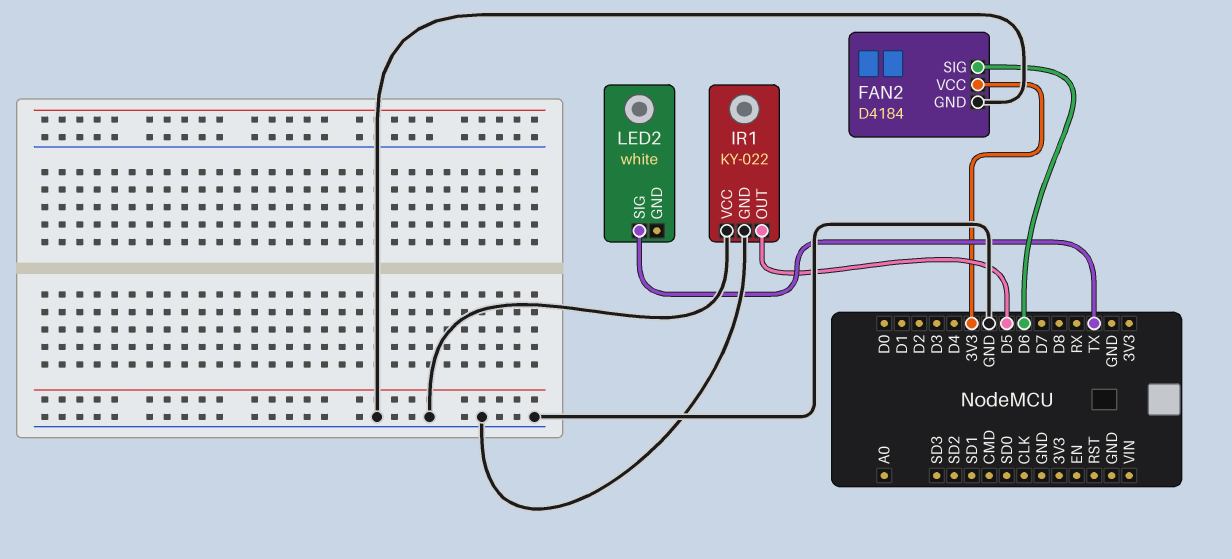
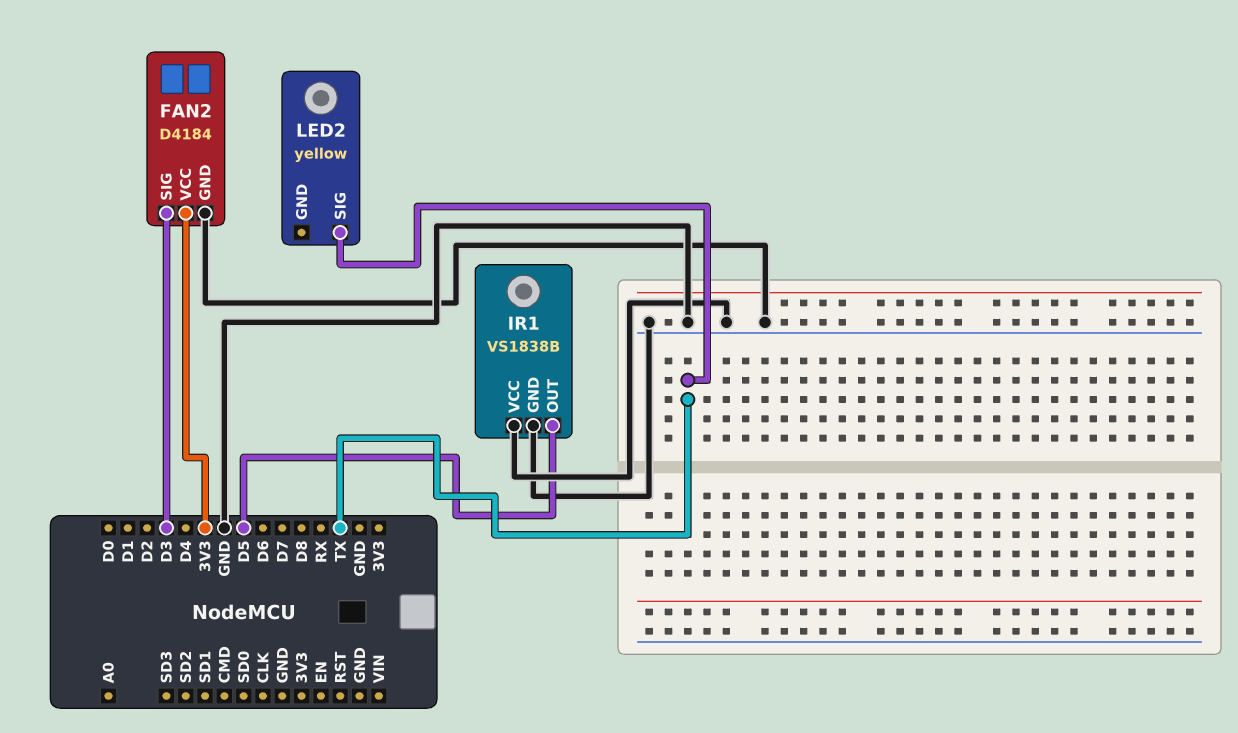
FAN2 pin SIG: D6 -> D3
IR1: KY-022 -> VS1838B
LED2: white -> yellow

